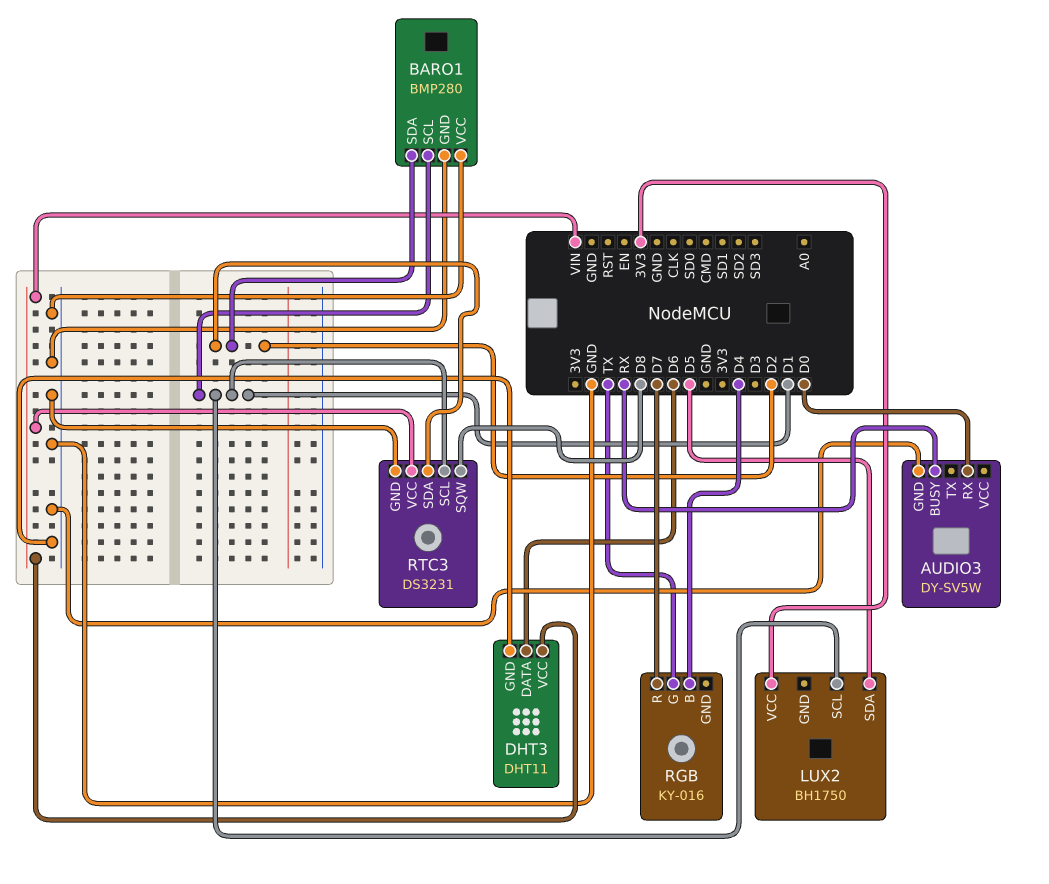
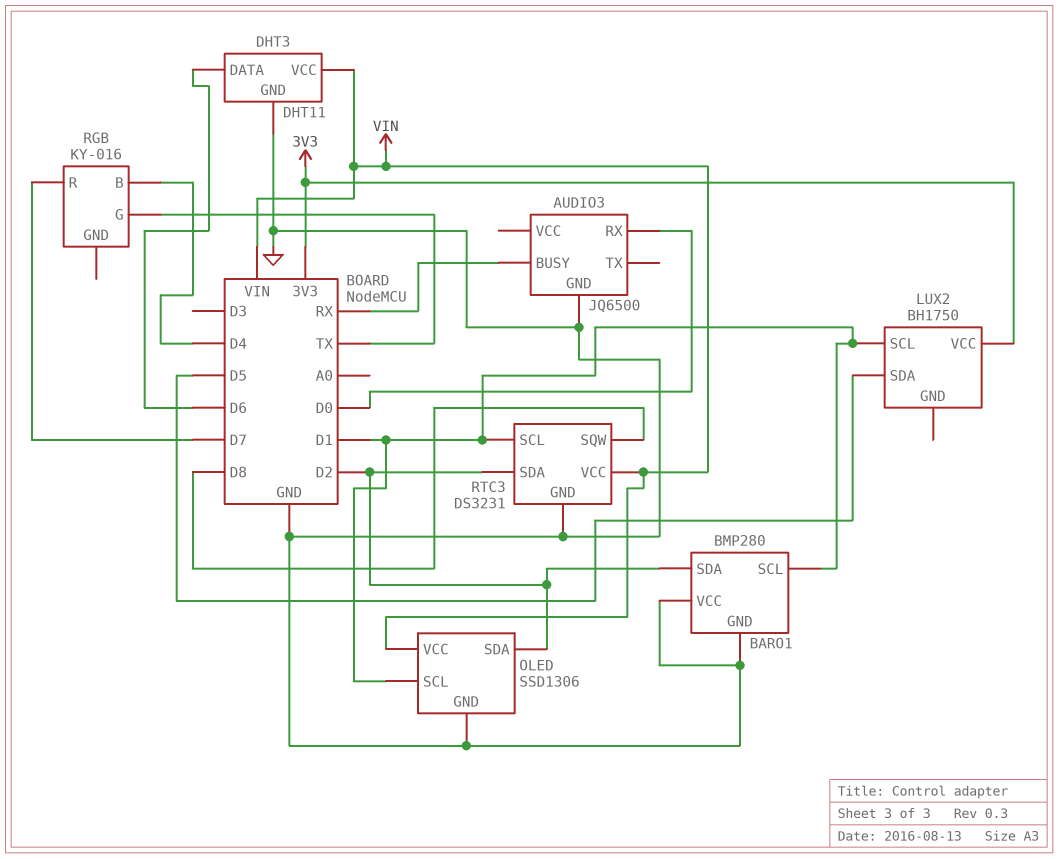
AUDIO3: DY-SV5W -> JQ6500
OLED: none -> SSD1306
OLED pin GND: none -> GND
OLED pin SCL: none -> D1
OLED pin SDA: none -> D2
OLED pin VCC: none -> VIN

